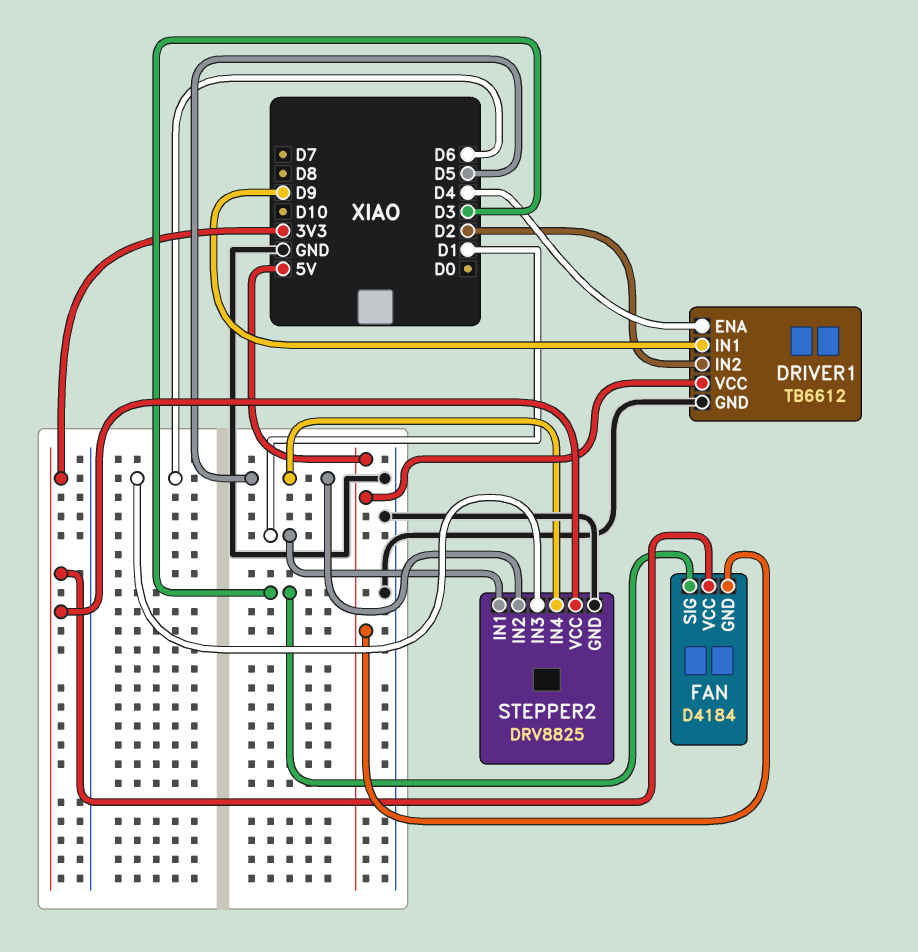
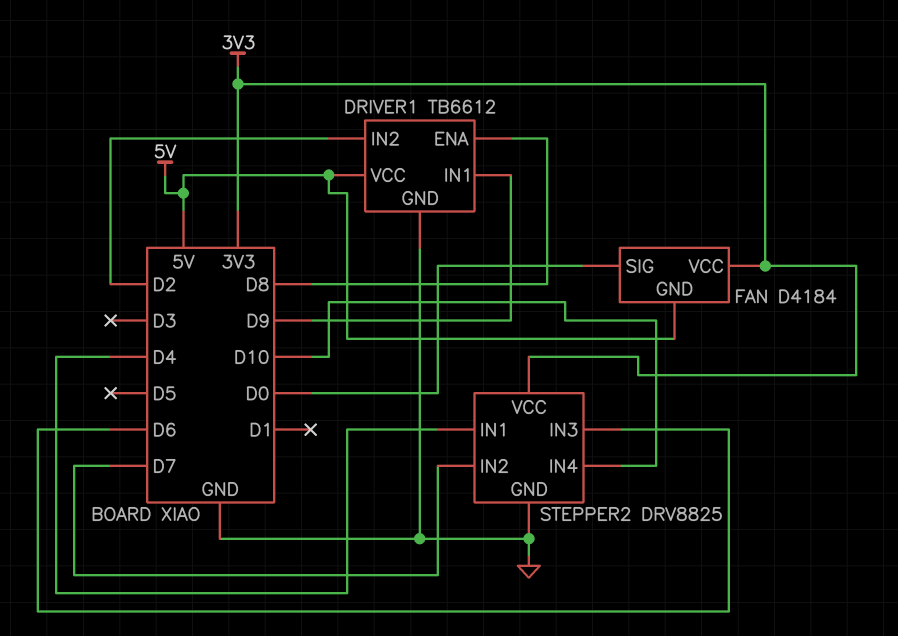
DRIVER1 pin ENA: D4 -> D8
FAN pin SIG: D3 -> D0
STEPPER2 pin IN1: D1 -> D4
STEPPER2 pin IN2: D5 -> D7
STEPPER2 pin IN4: D5 -> D10

